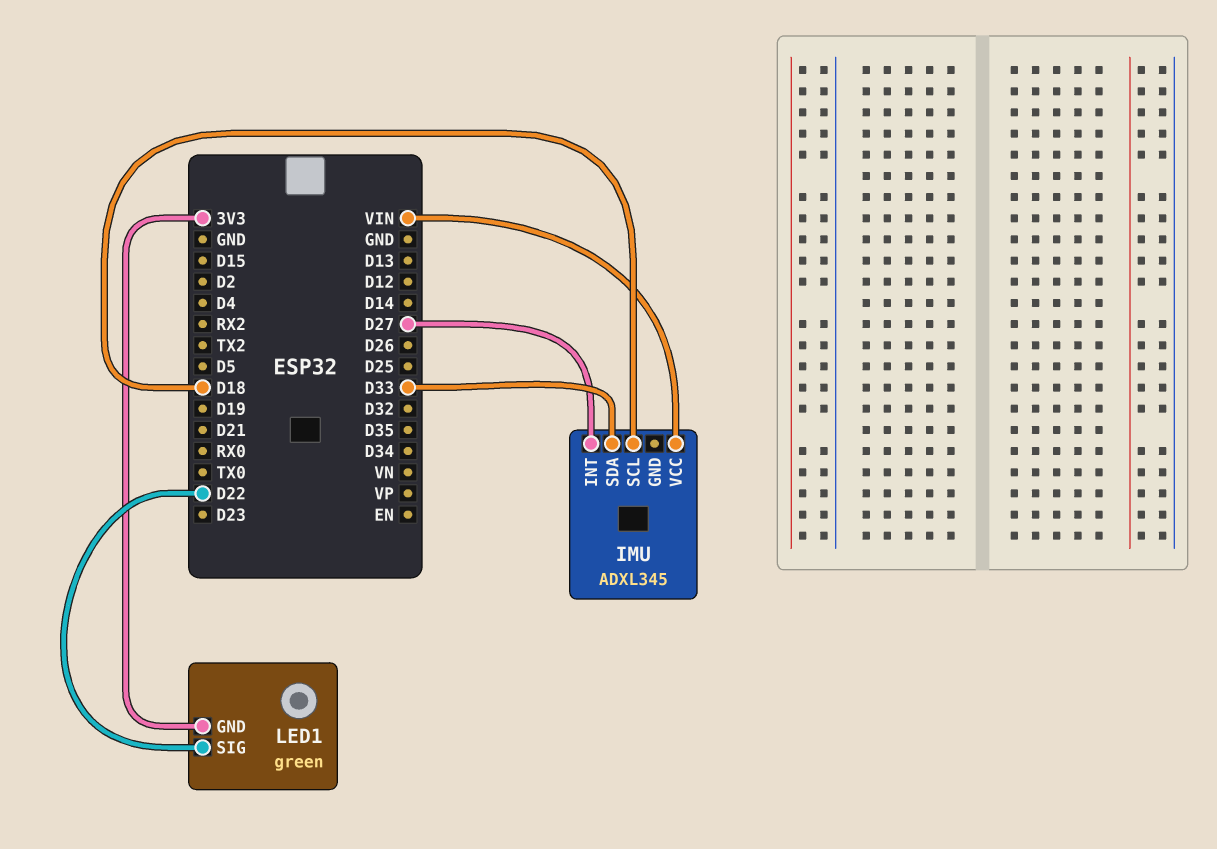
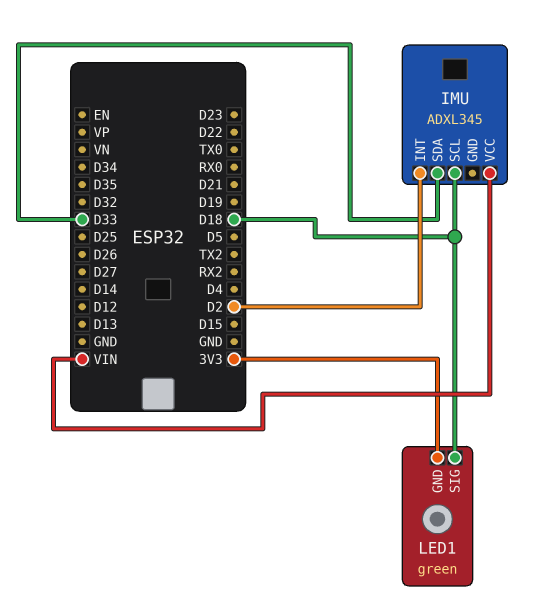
IMU pin INT: D27 -> D2
LED1 pin SIG: D22 -> D18

